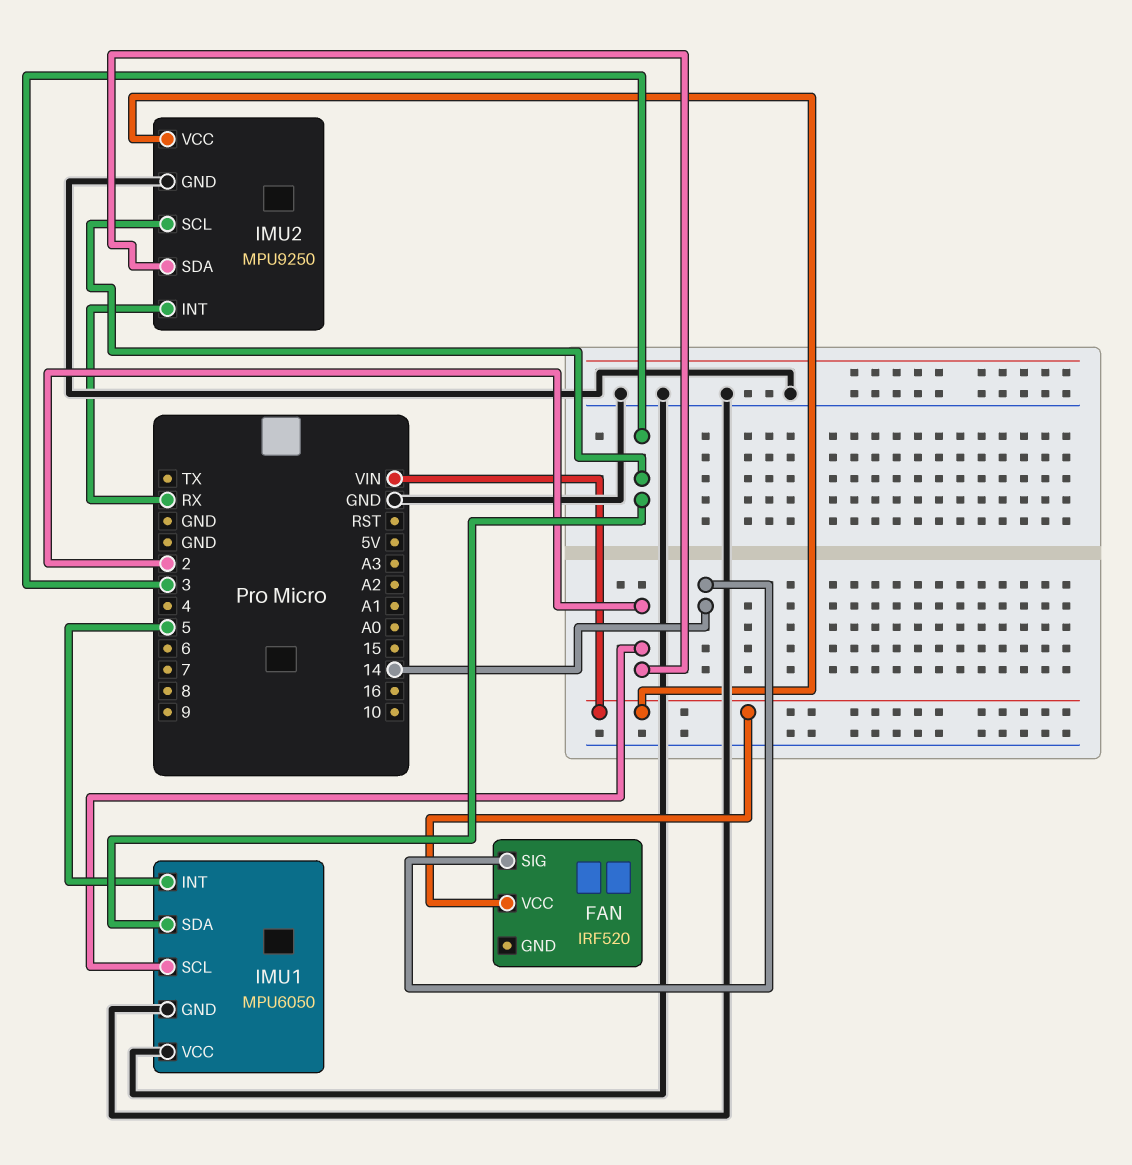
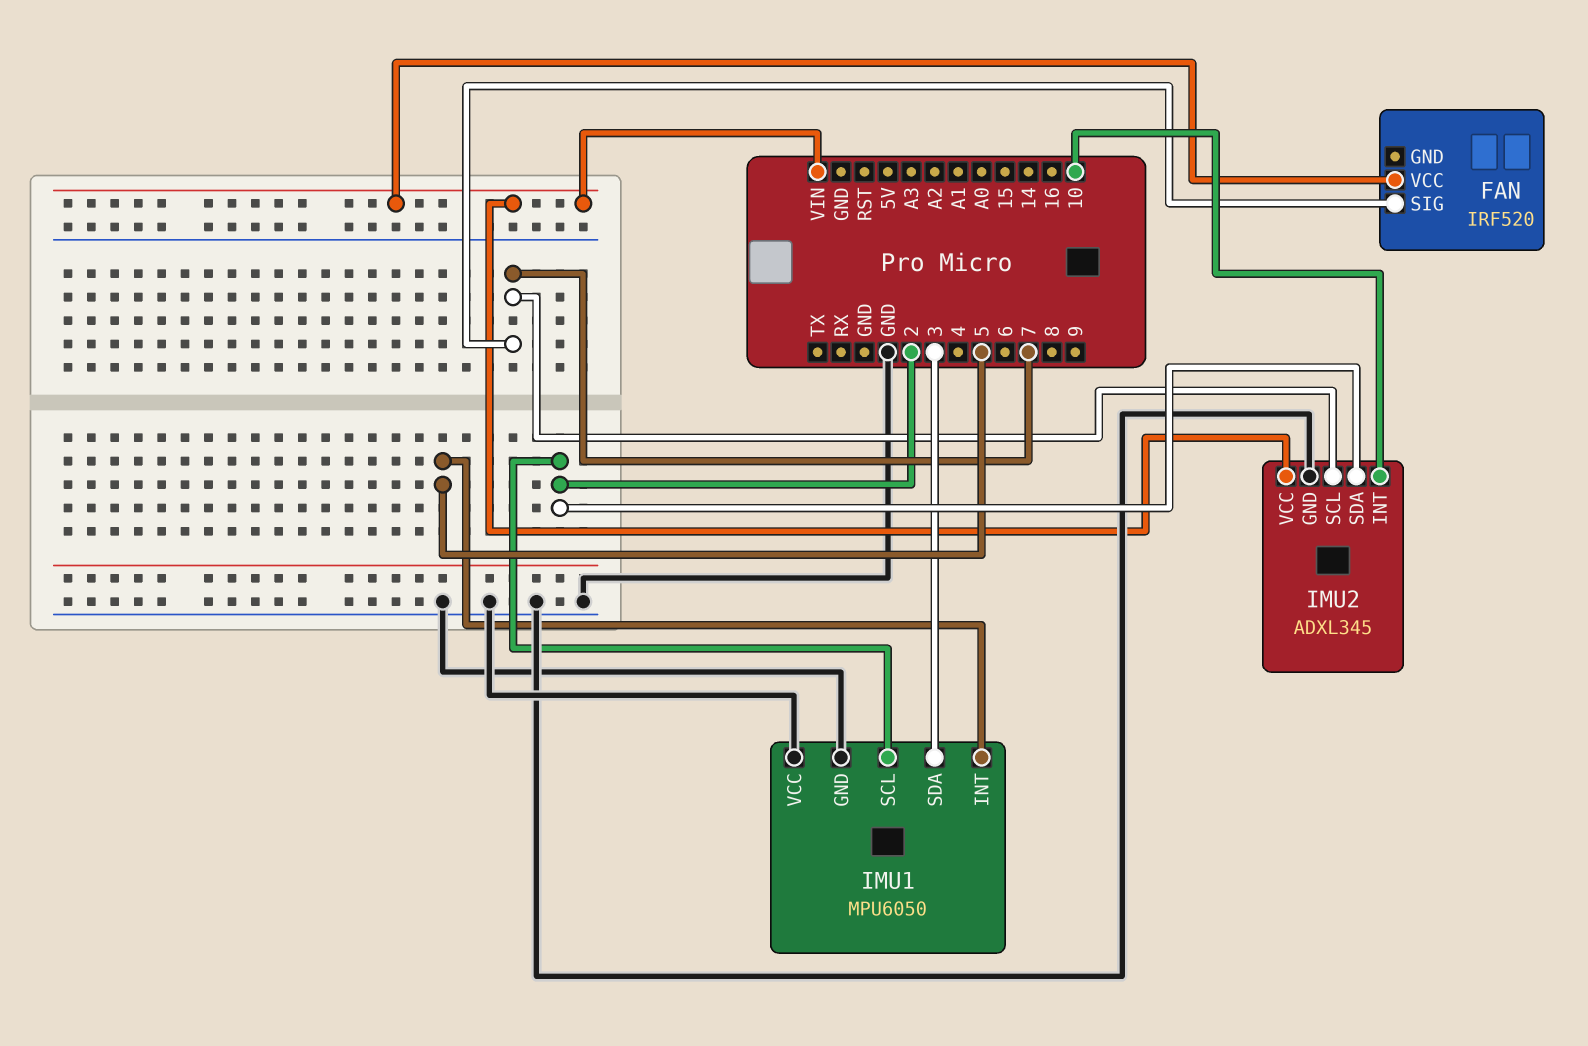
FAN pin SIG: 14 -> 7
IMU2: MPU9250 -> ADXL345
IMU2 pin INT: RX -> 10
IMU2 pin SCL: 3 -> 7

